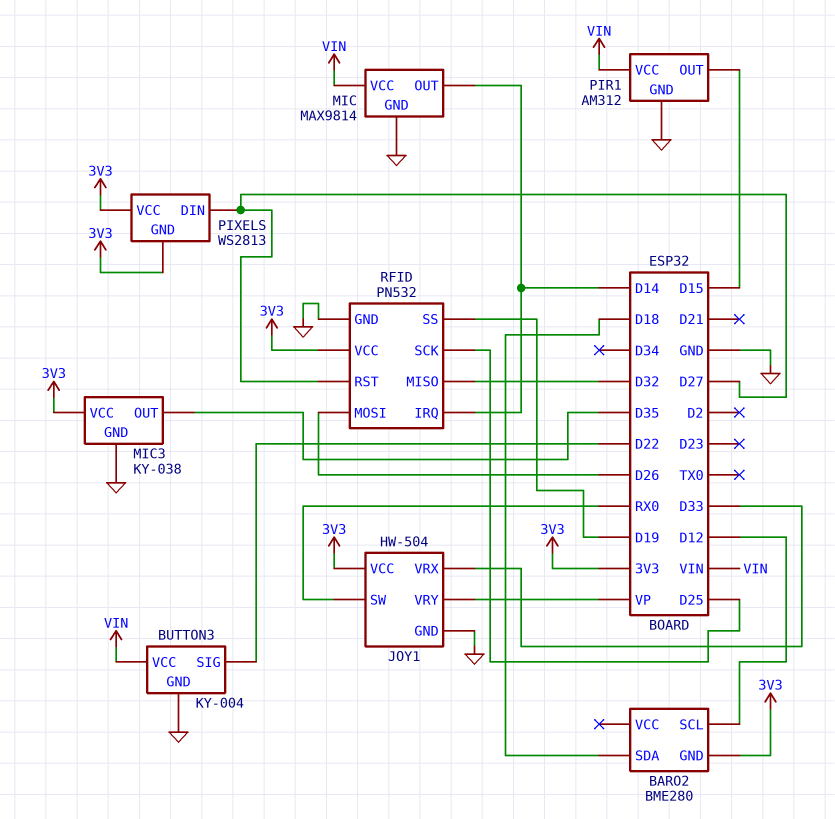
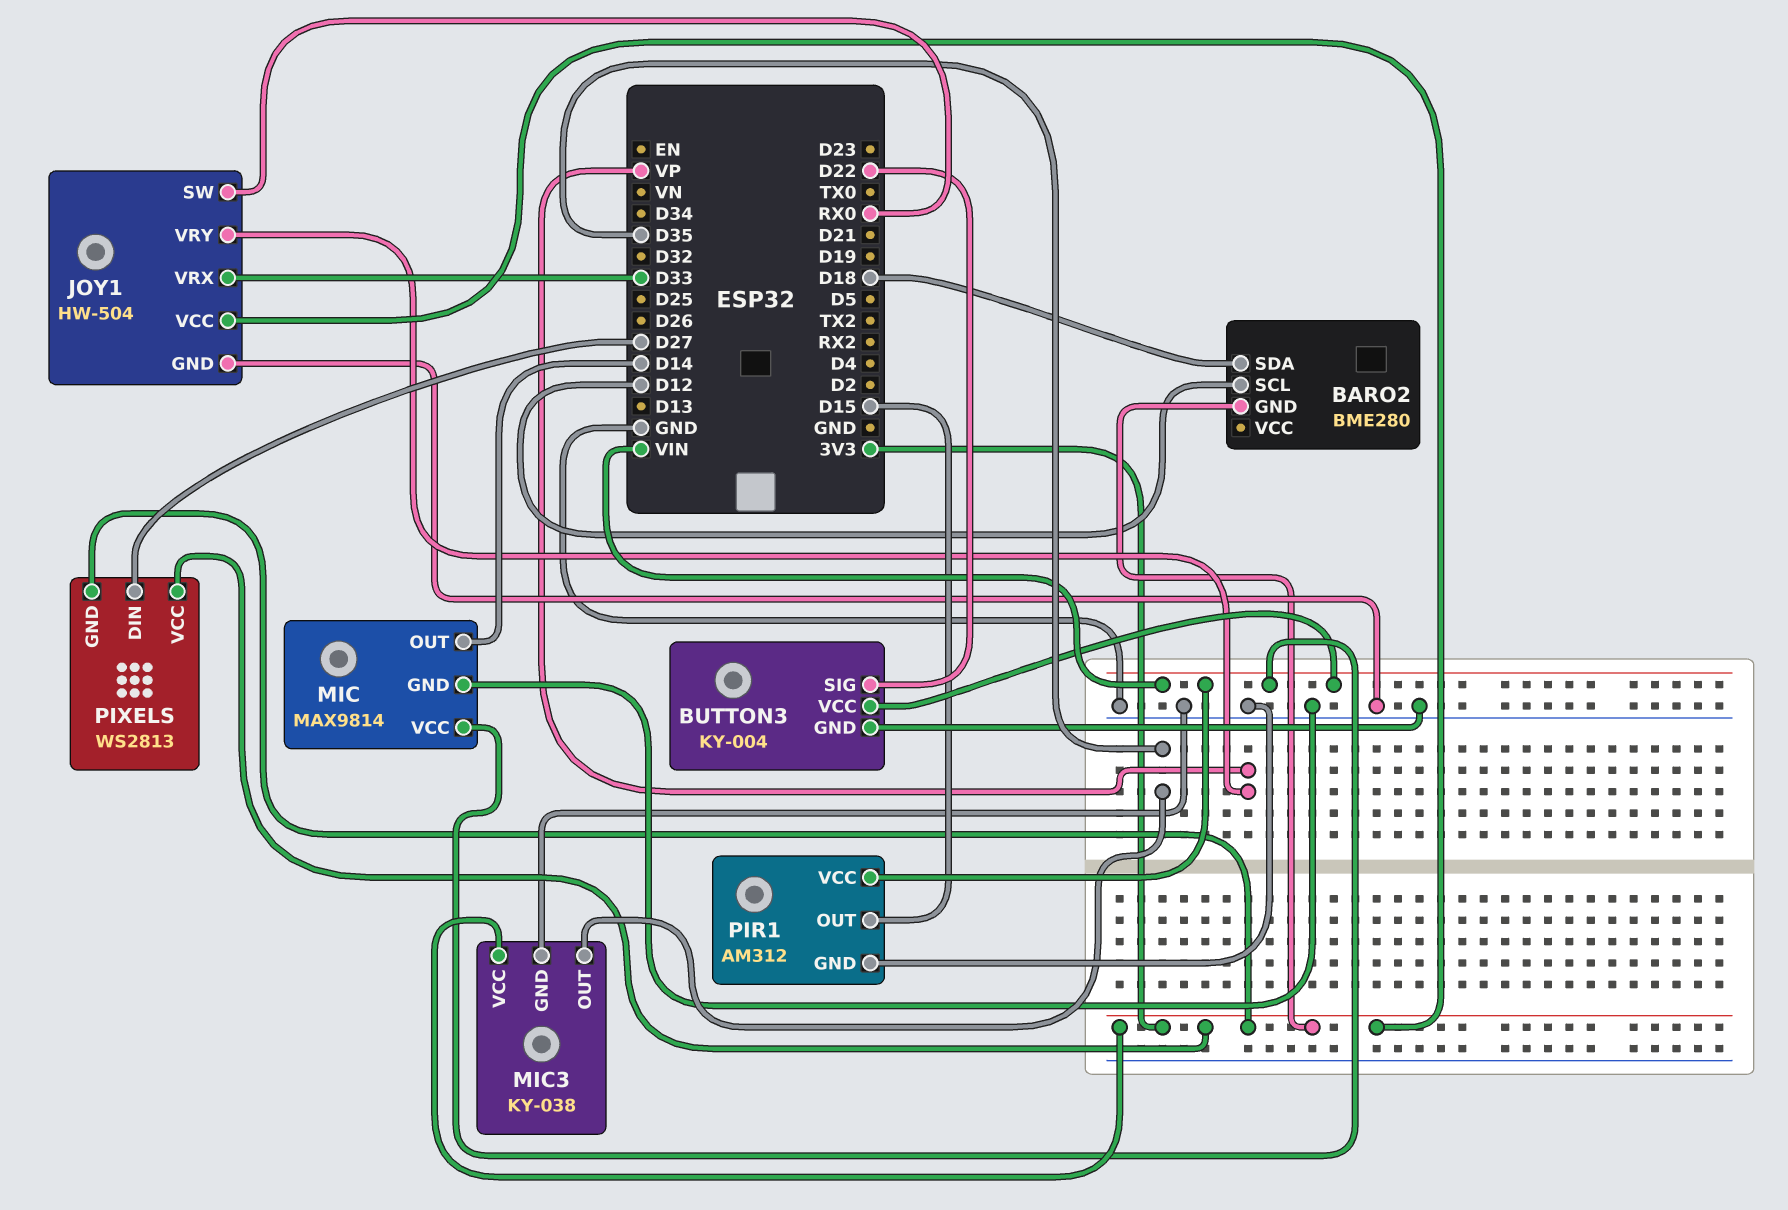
RFID: PN532 -> none
RFID pin GND: GND -> none
RFID pin IRQ: D14 -> none
RFID pin MISO: D32 -> none
RFID pin MOSI: D26 -> none
RFID pin RST: D27 -> none
RFID pin SCK: D25 -> none
RFID pin SS: D19 -> none
RFID pin VCC: 3V3 -> none

